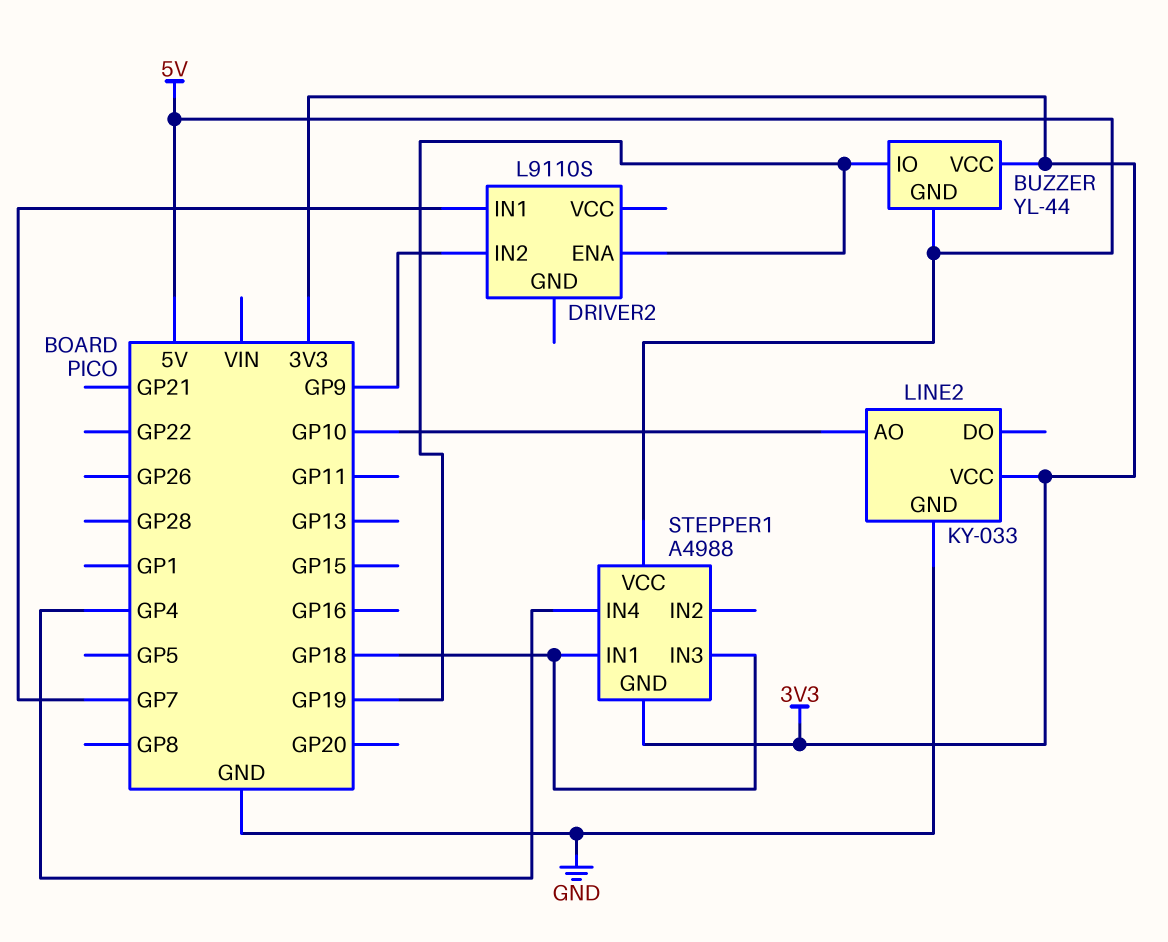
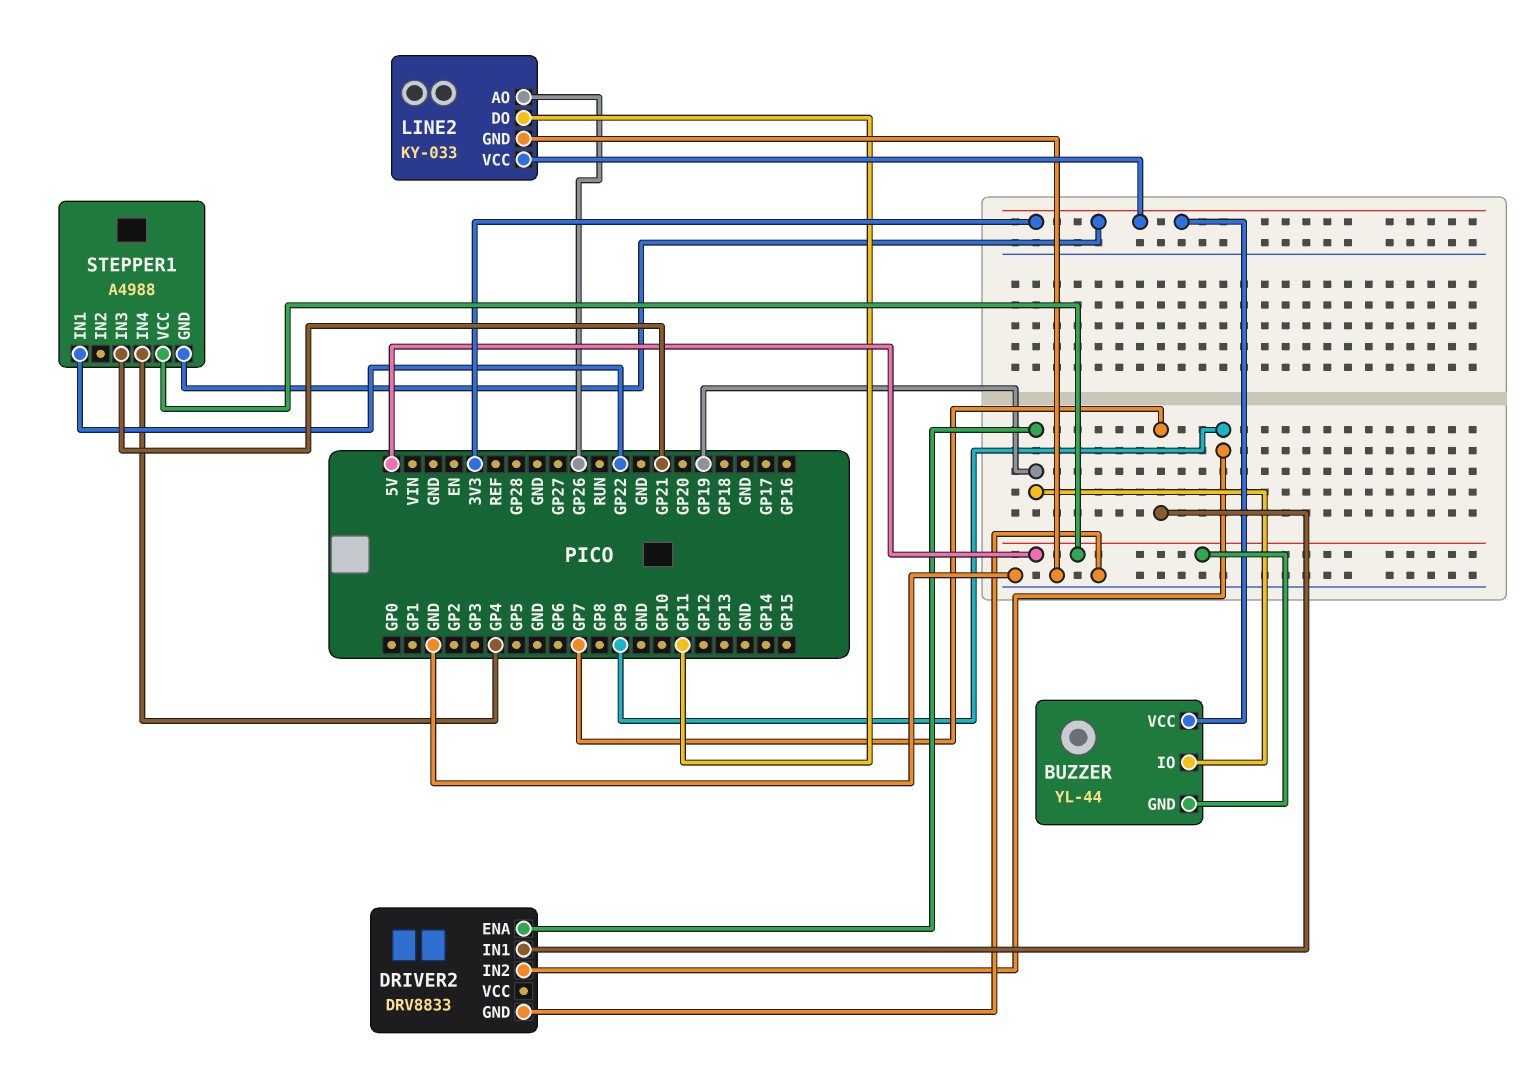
DRIVER2: L9110S -> DRV8833
DRIVER2 pin GND: none -> GND
LINE2 pin AO: GP10 -> GP26
LINE2 pin DO: none -> GP11
STEPPER1 pin IN1: GP18 -> GP22
STEPPER1 pin IN3: GP18 -> GP21

